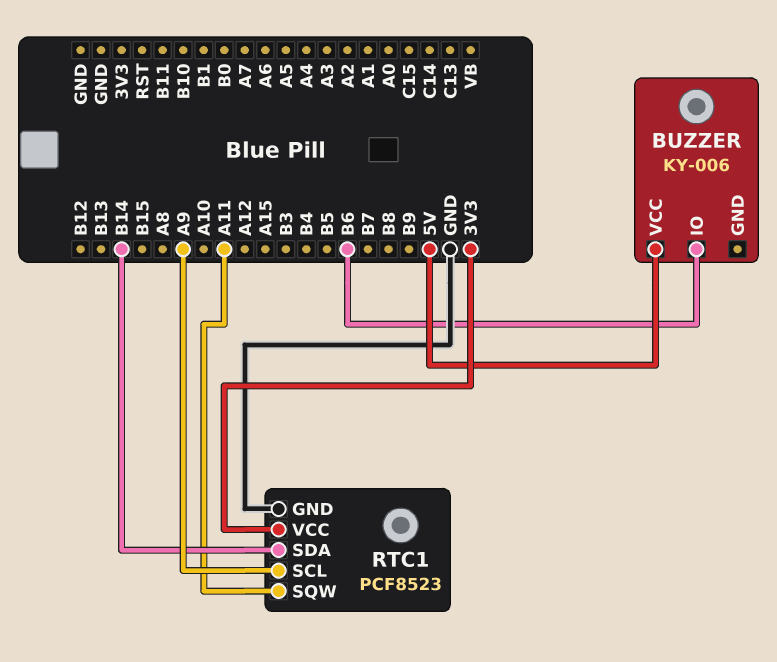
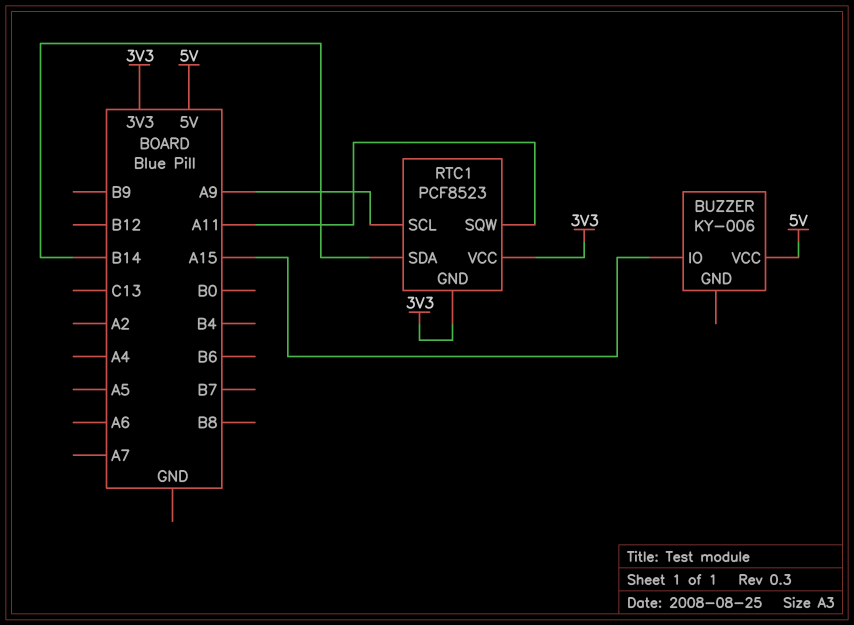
BUZZER pin IO: B6 -> A15
RTC1 pin GND: GND -> 3V3

